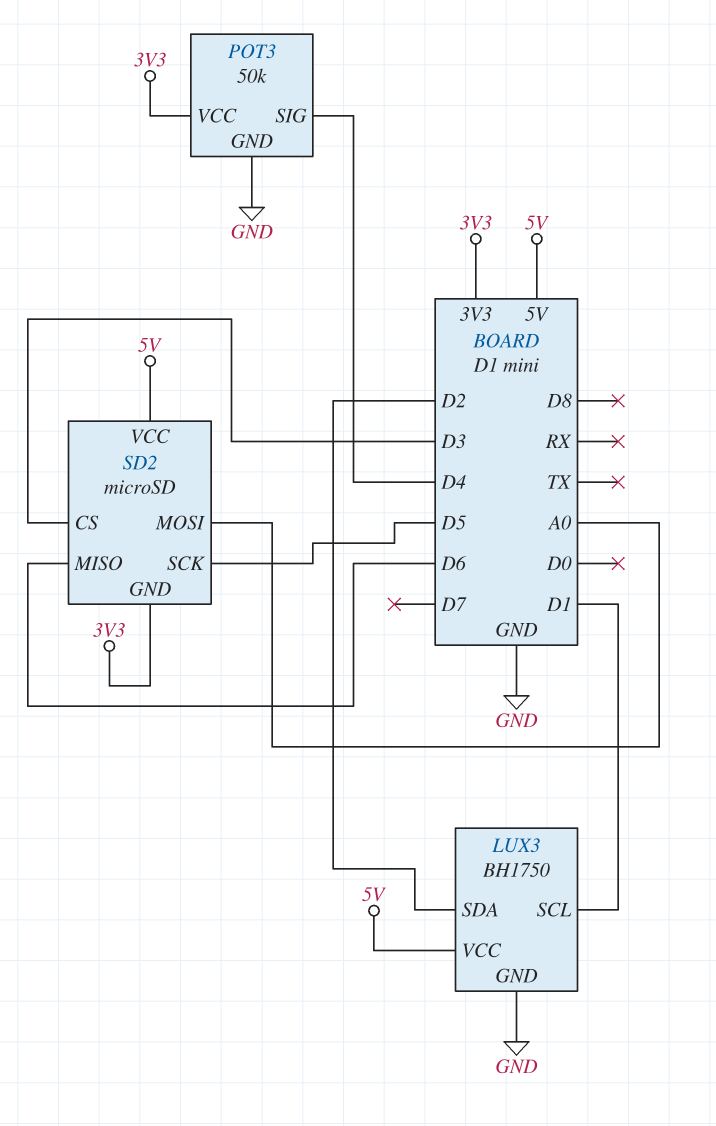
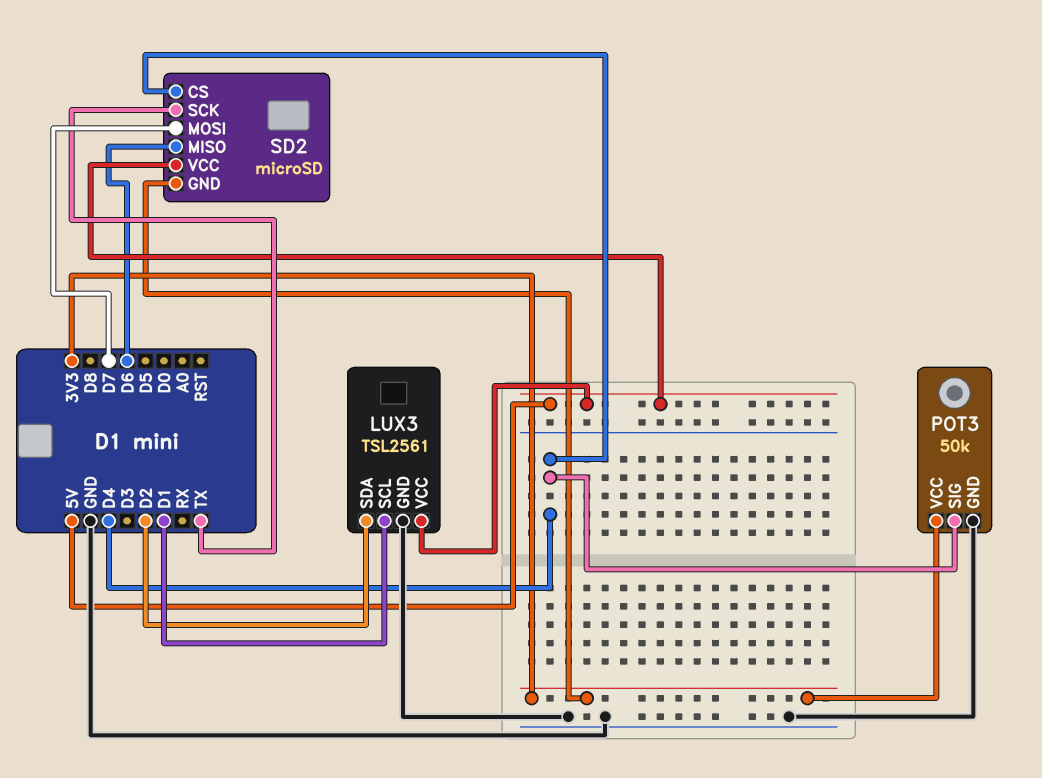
LUX3: BH1750 -> TSL2561
SD2 pin CS: D3 -> D4
SD2 pin MOSI: A0 -> D7
SD2 pin SCK: D5 -> TX

